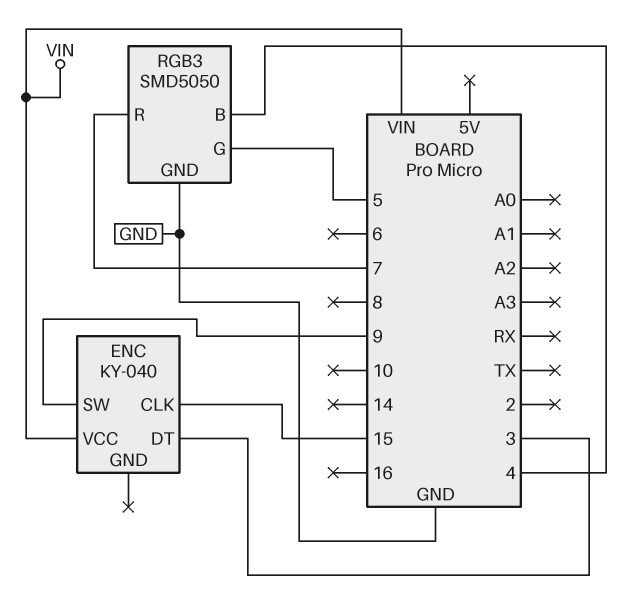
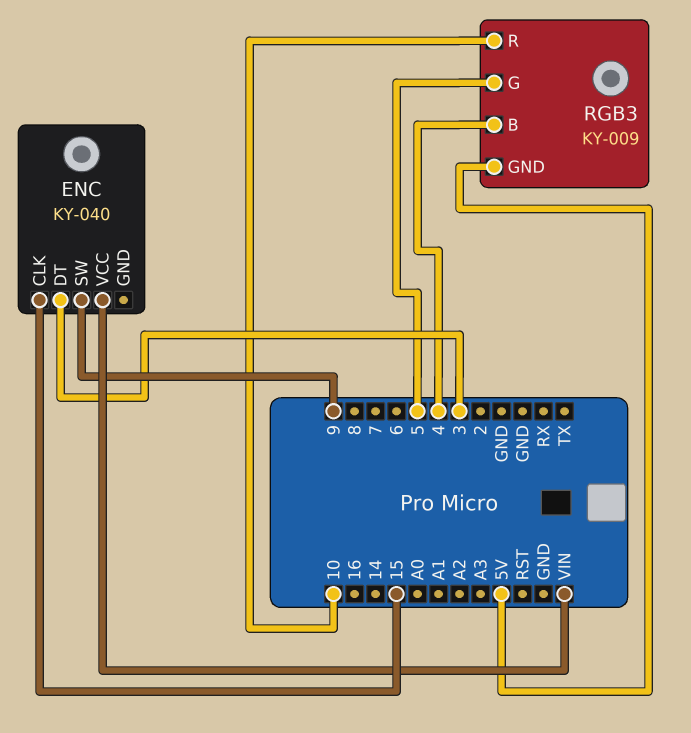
RGB3: SMD5050 -> KY-009
RGB3 pin GND: GND -> 5V
RGB3 pin R: 7 -> 10

